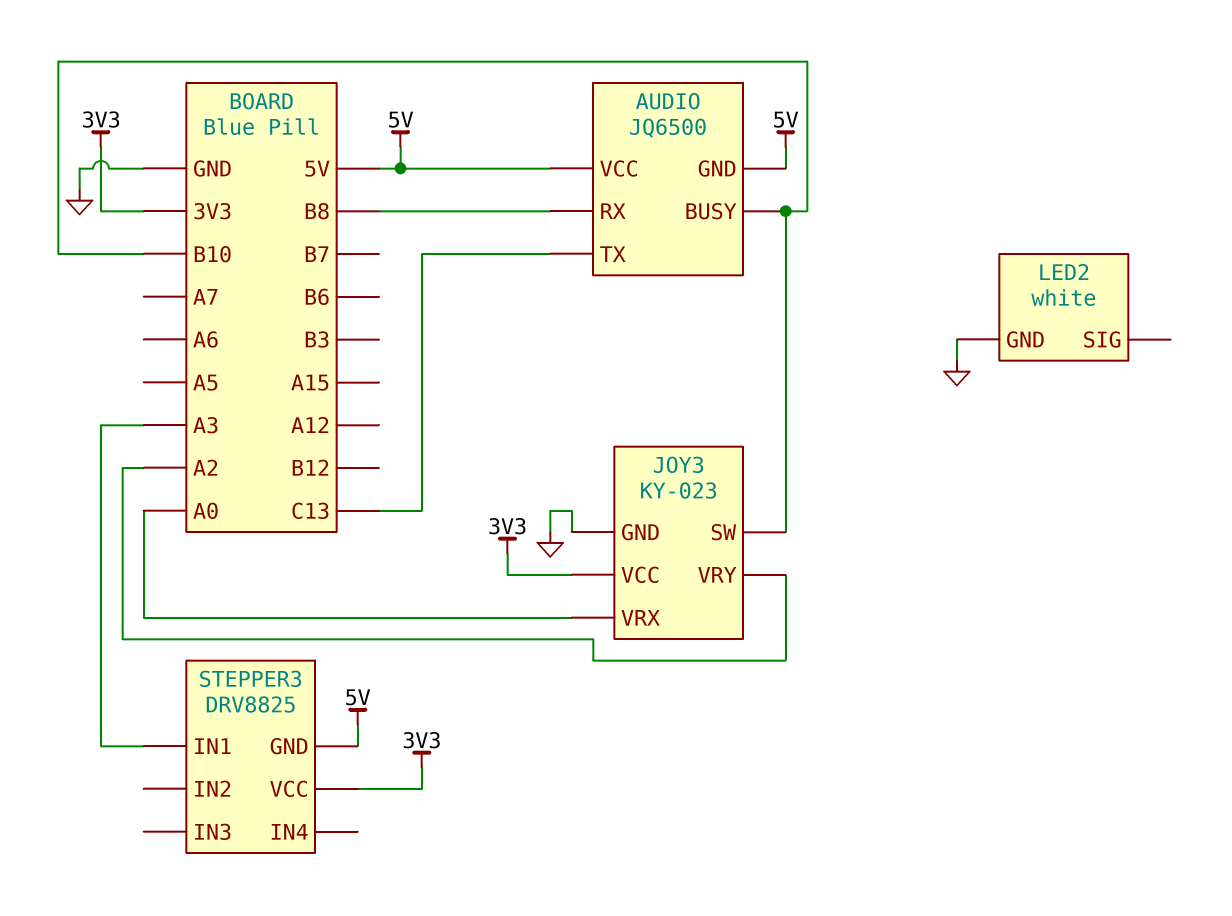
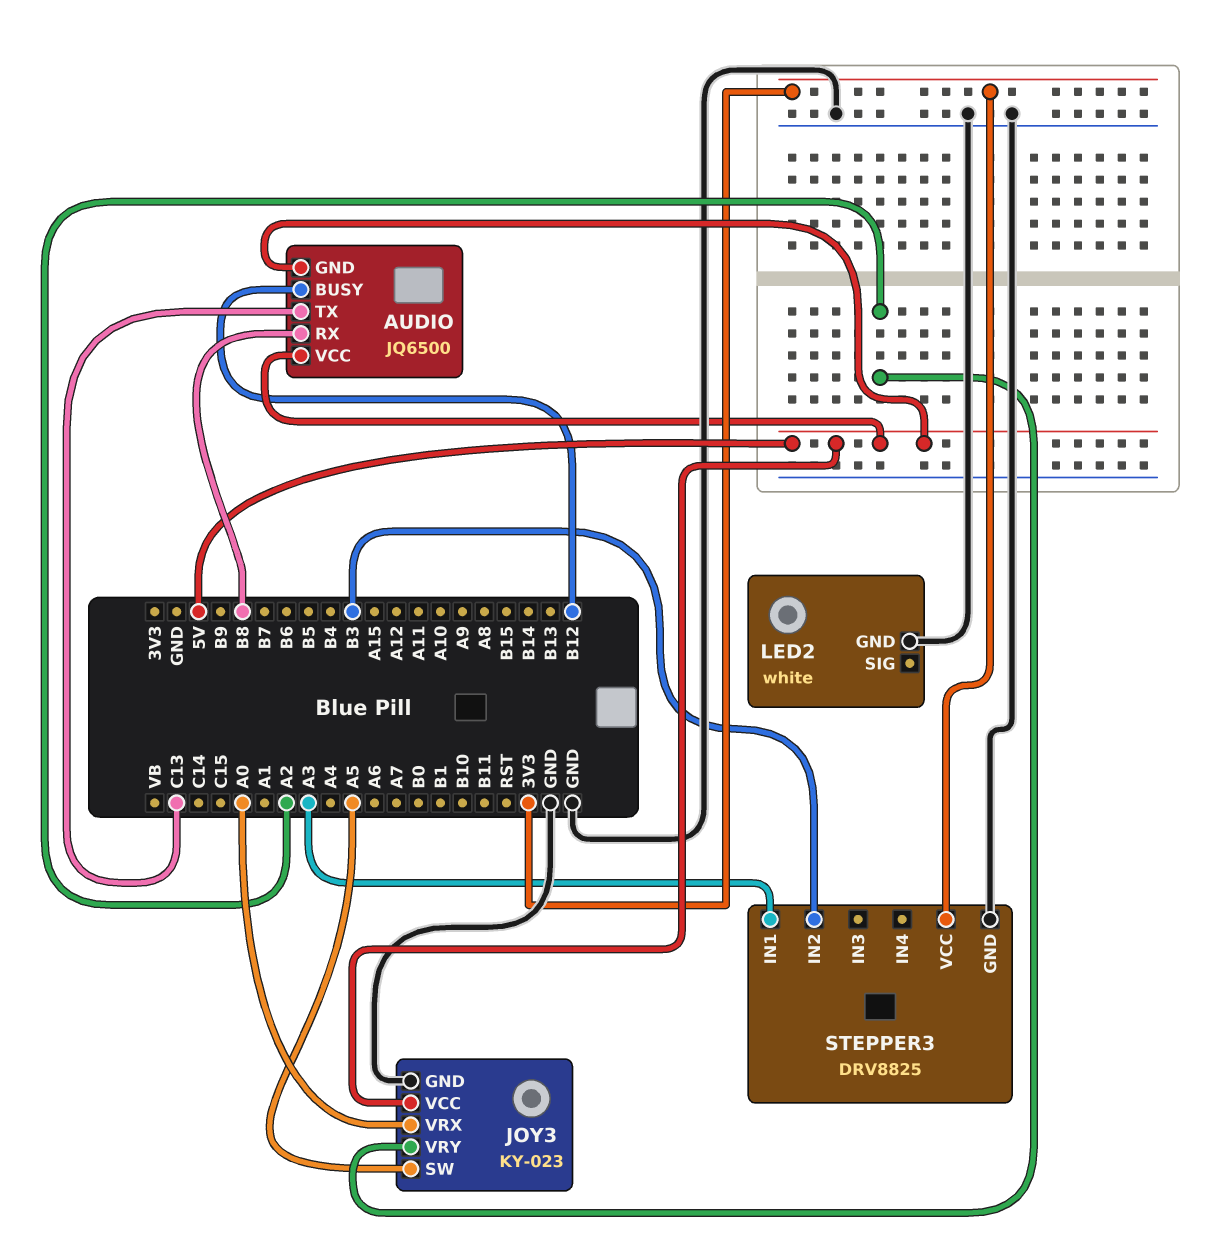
AUDIO pin BUSY: B10 -> B12
JOY3 pin SW: B10 -> A5
JOY3 pin VCC: 3V3 -> 5V
STEPPER3 pin GND: 5V -> GND
STEPPER3 pin IN2: none -> B3

